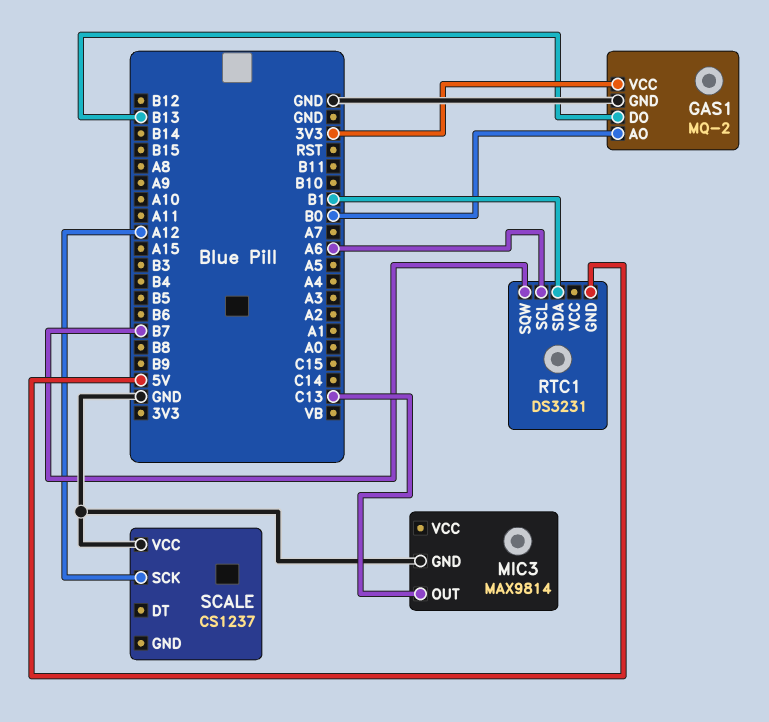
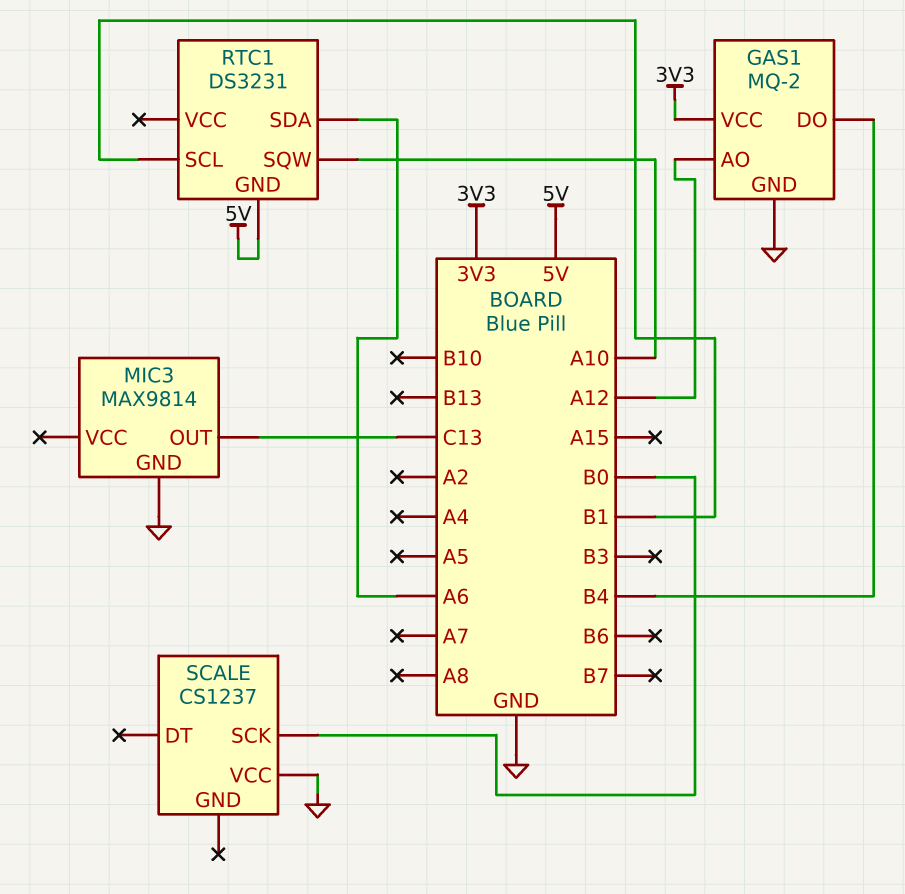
GAS1 pin AO: B0 -> A12
GAS1 pin DO: B13 -> B4
RTC1 pin SCL: A6 -> B1
RTC1 pin SDA: B1 -> A6
RTC1 pin SQW: B7 -> A10
SCALE pin SCK: A12 -> B0

